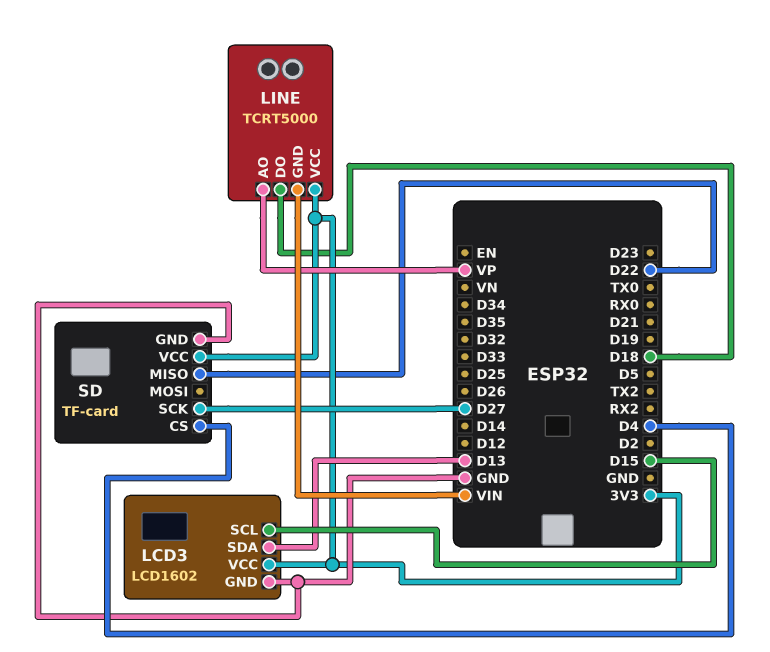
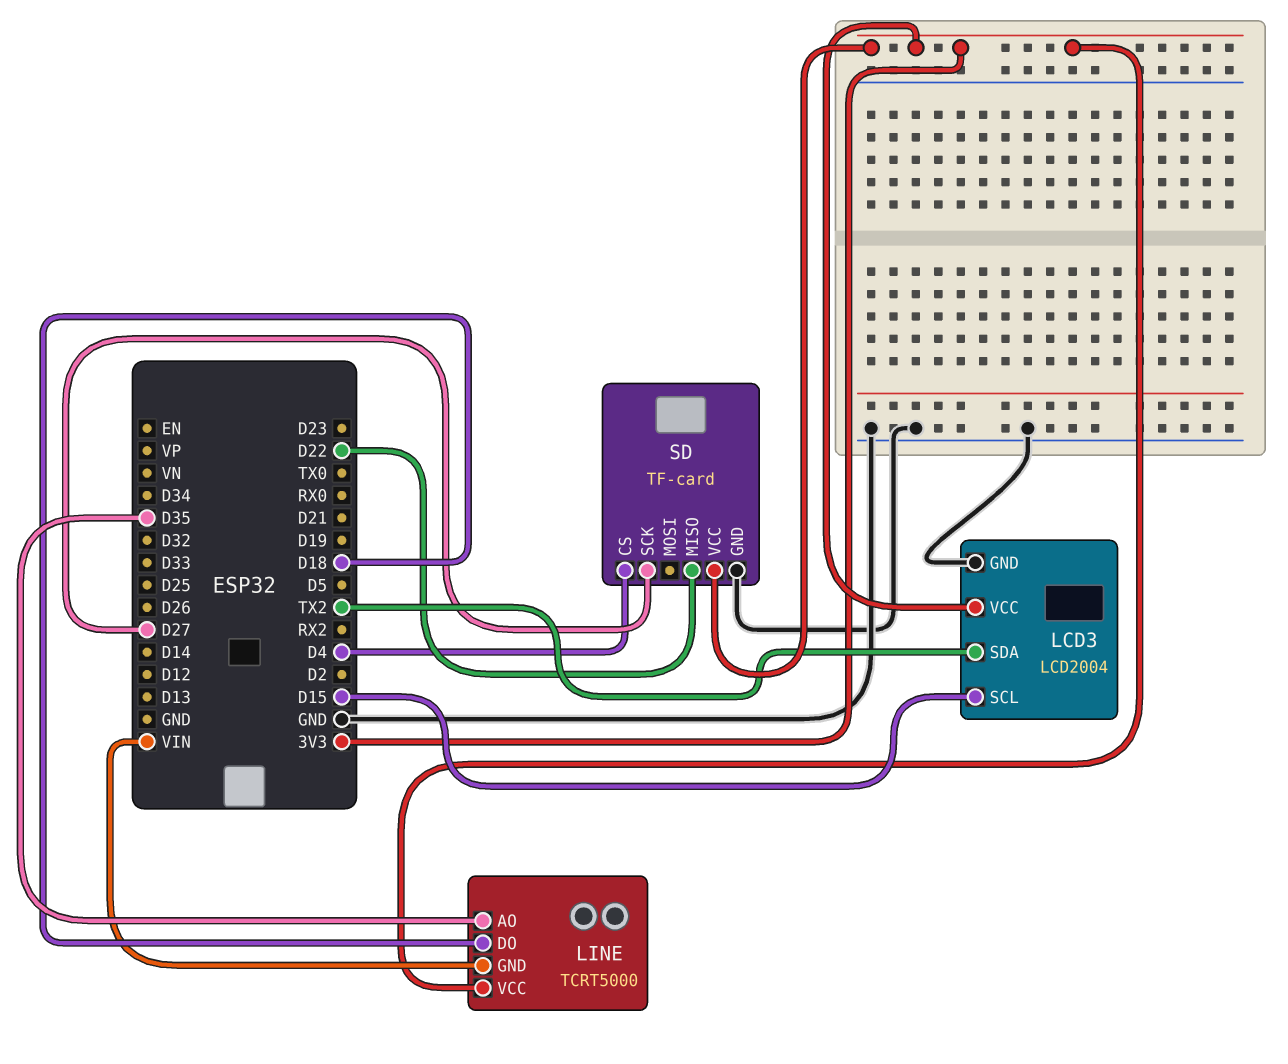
LCD3: LCD1602 -> LCD2004
LCD3 pin SDA: D13 -> TX2
LINE pin AO: VP -> D35

